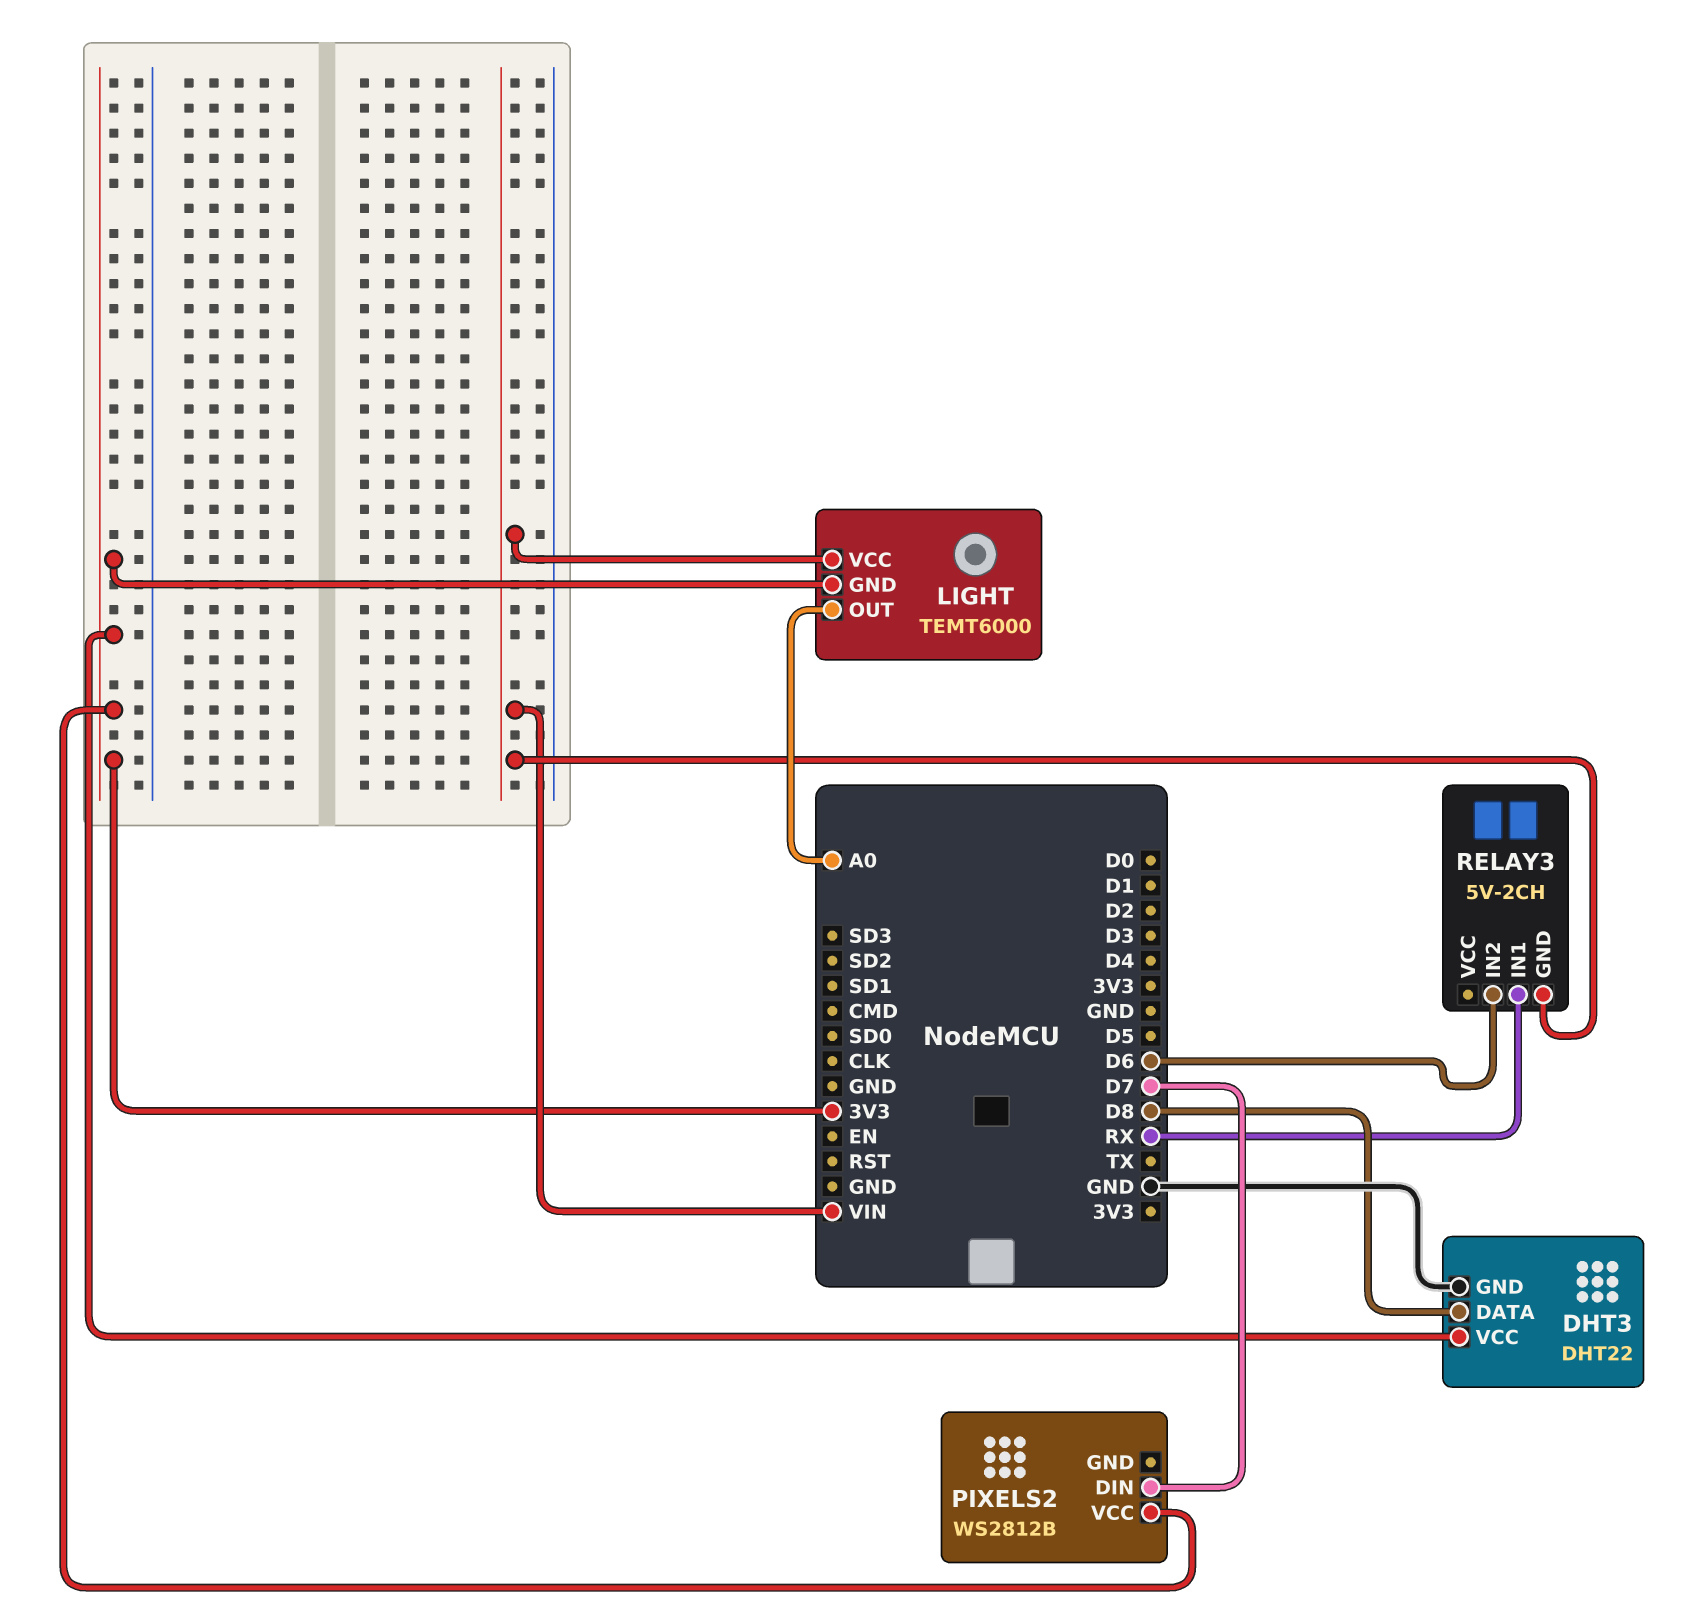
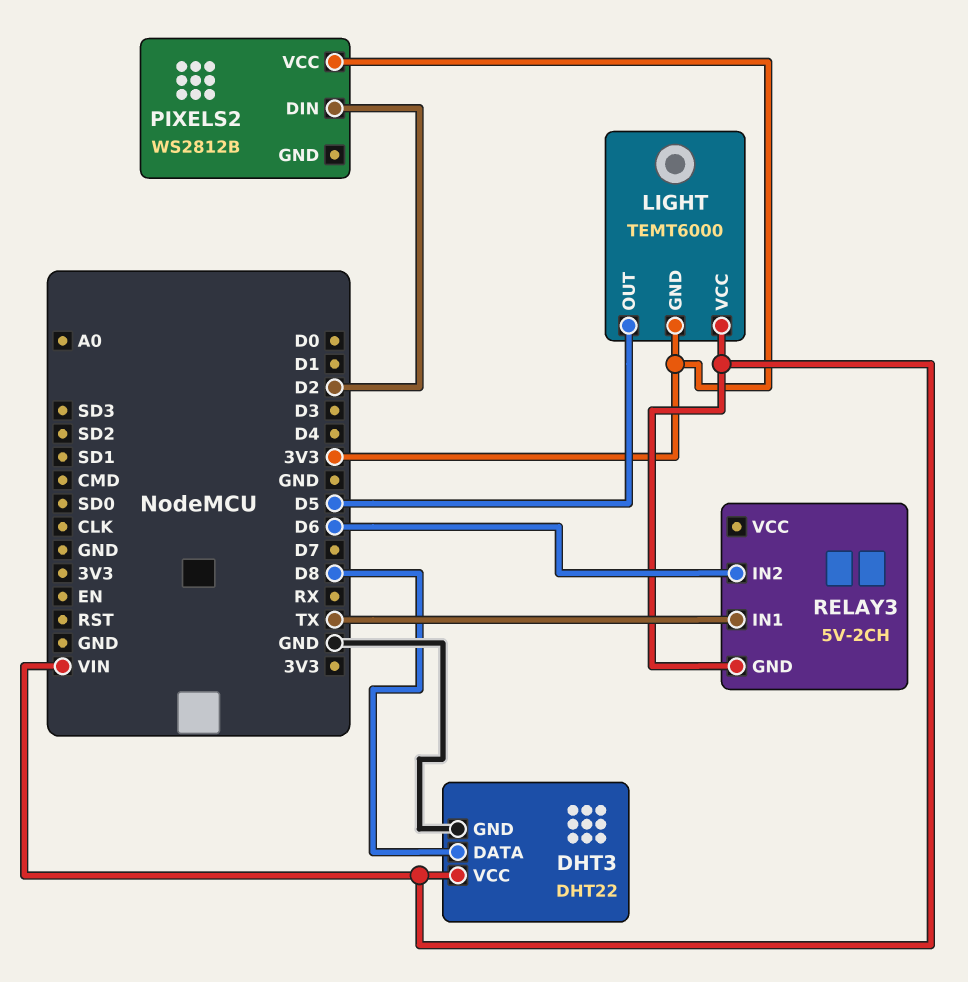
DHT3 pin VCC: 3V3 -> VIN
LIGHT pin OUT: A0 -> D5
PIXELS2 pin DIN: D7 -> D2
RELAY3 pin IN1: RX -> TX

